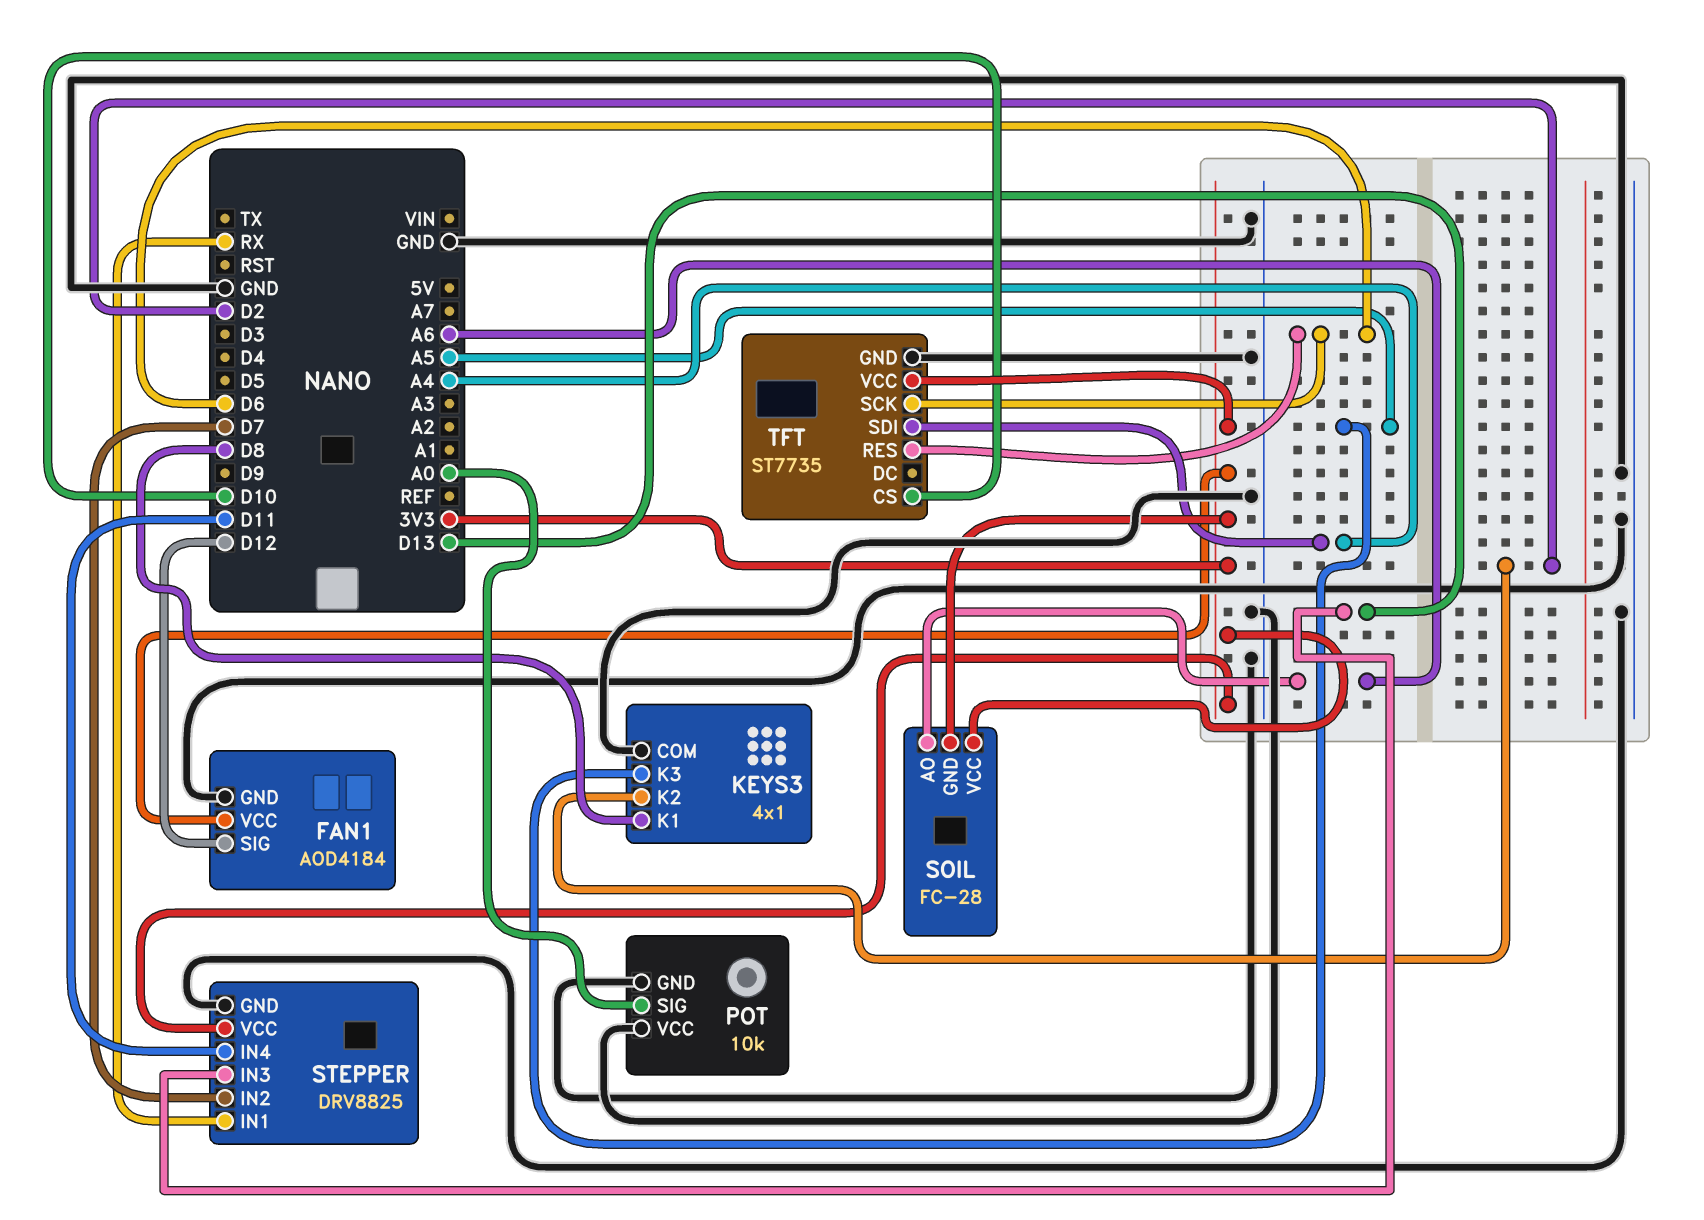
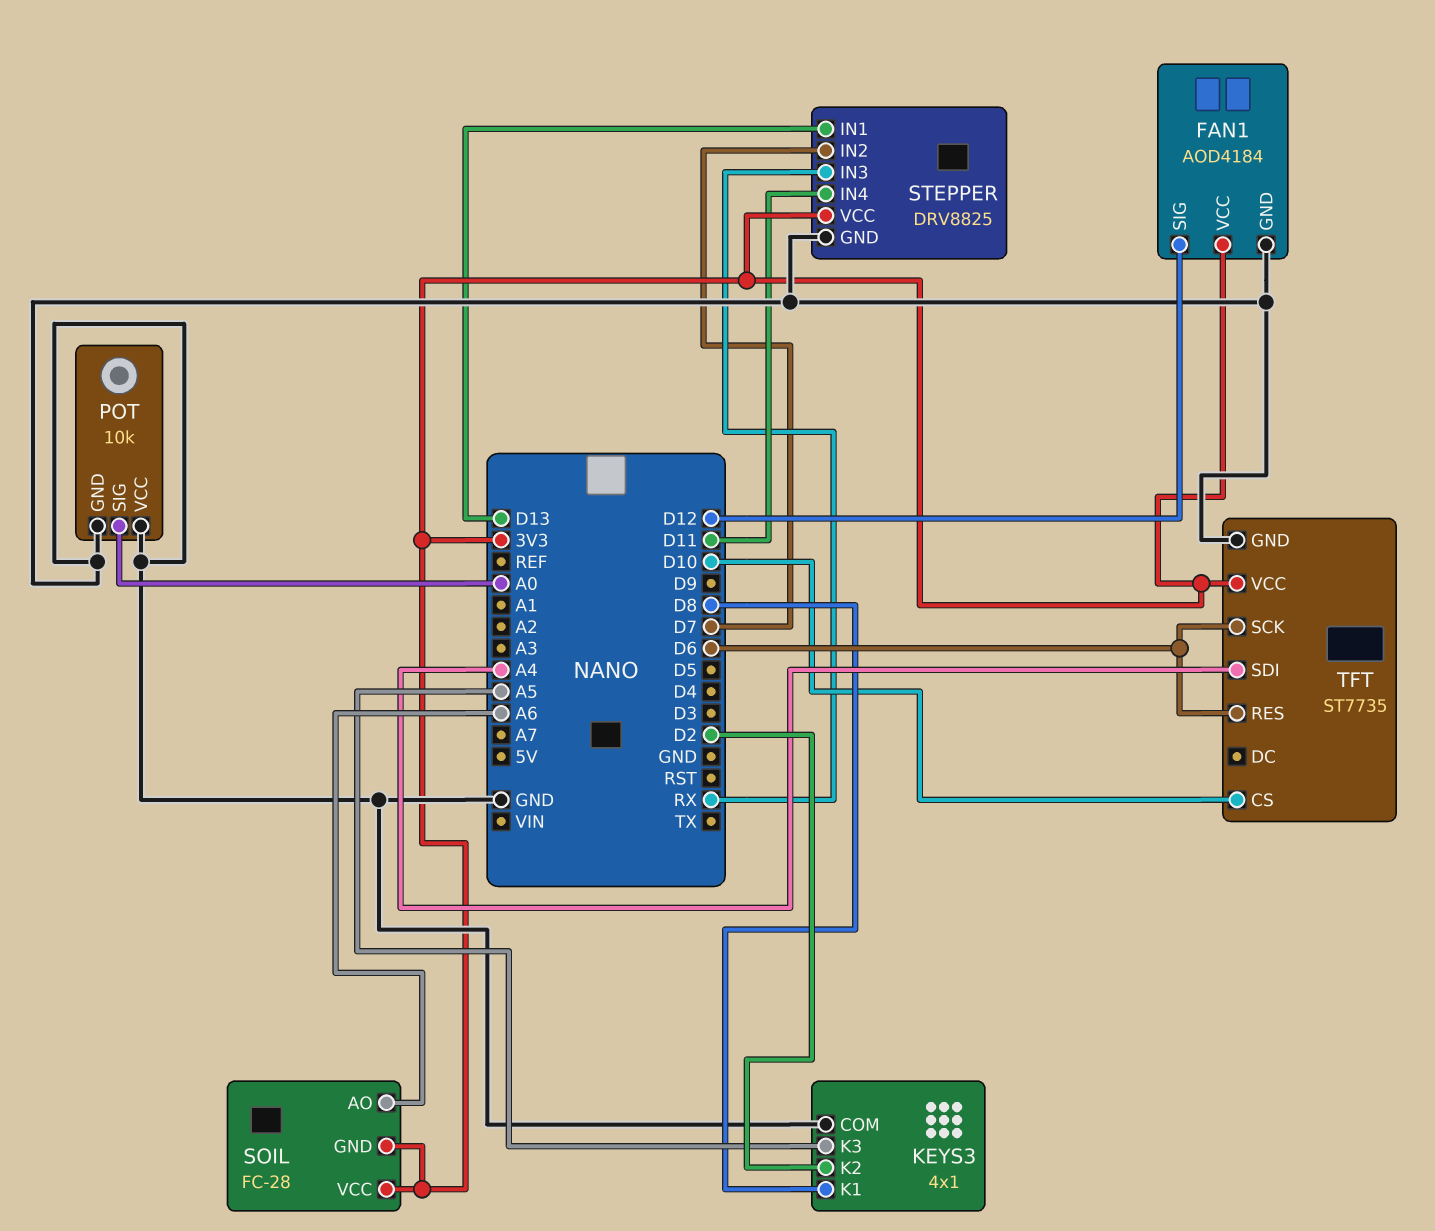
STEPPER pin IN1: RX -> D13
STEPPER pin IN3: D13 -> RX

